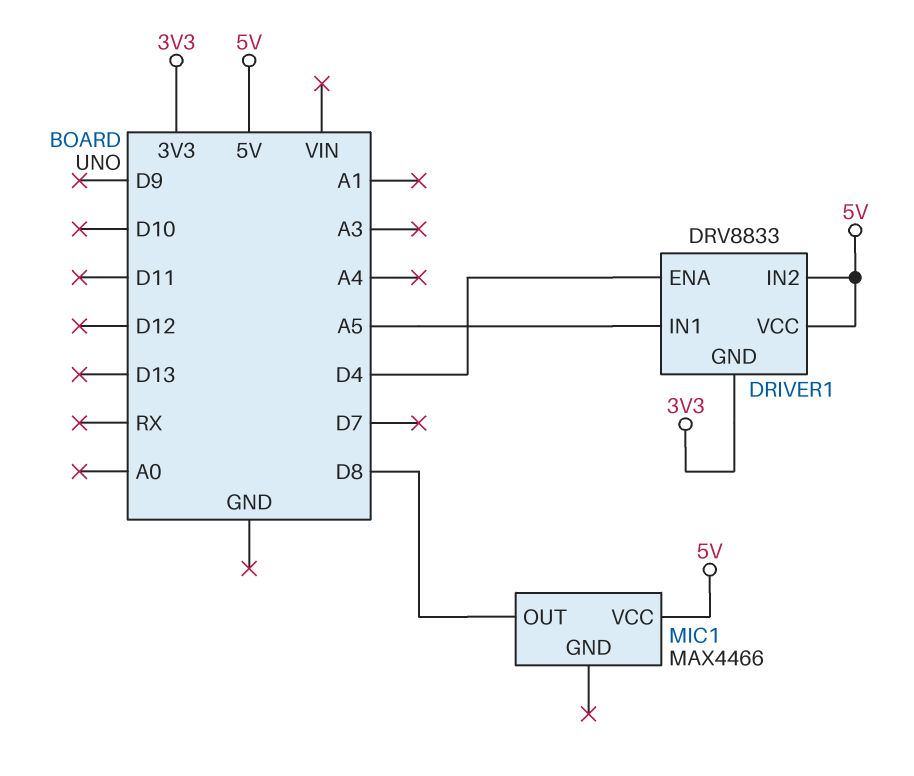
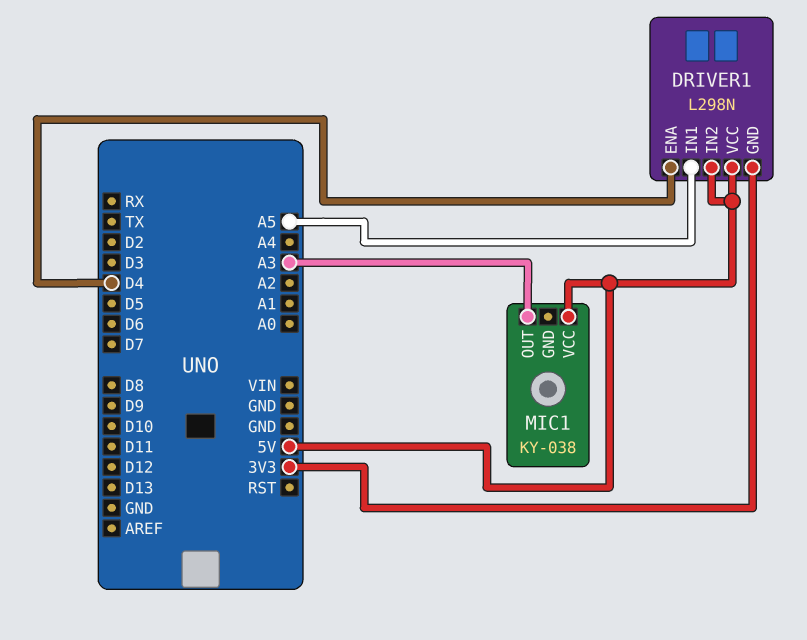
DRIVER1: DRV8833 -> L298N
MIC1: MAX4466 -> KY-038
MIC1 pin OUT: D8 -> A3

